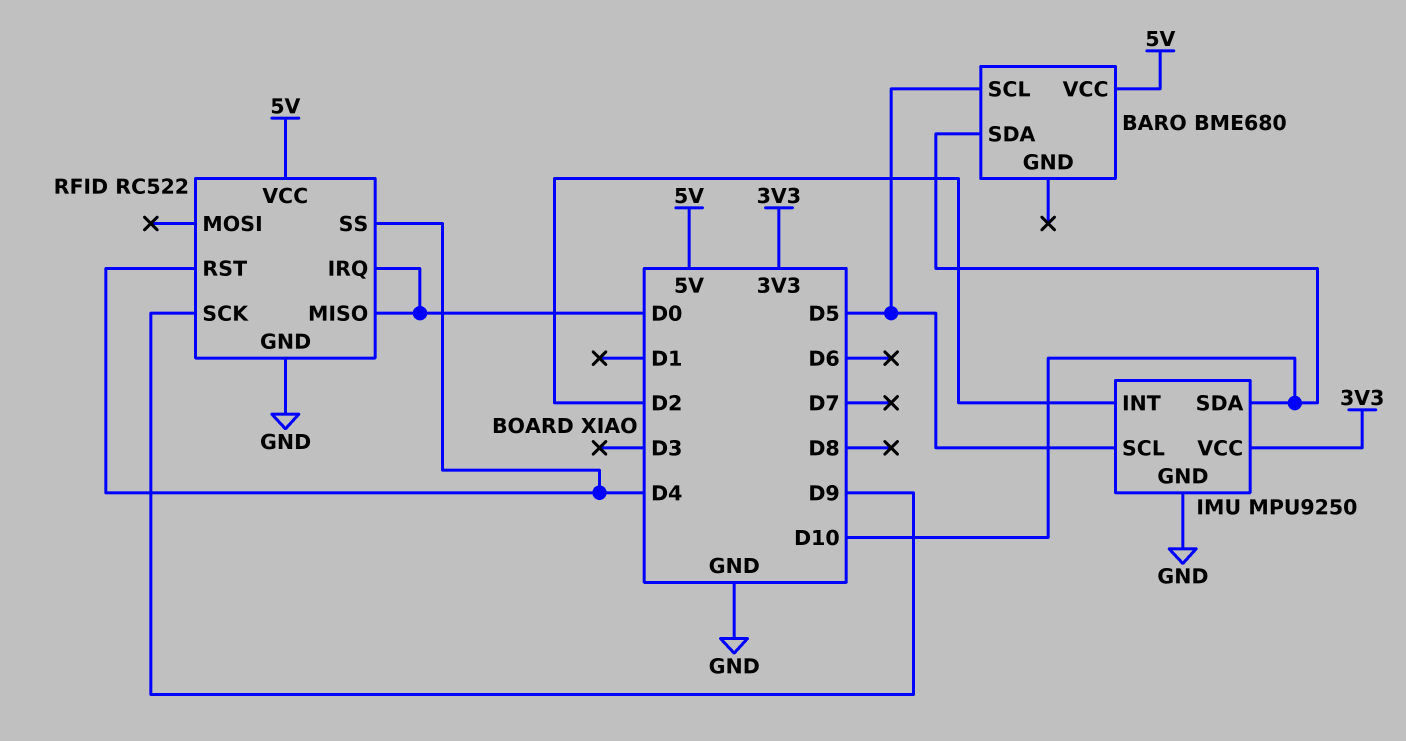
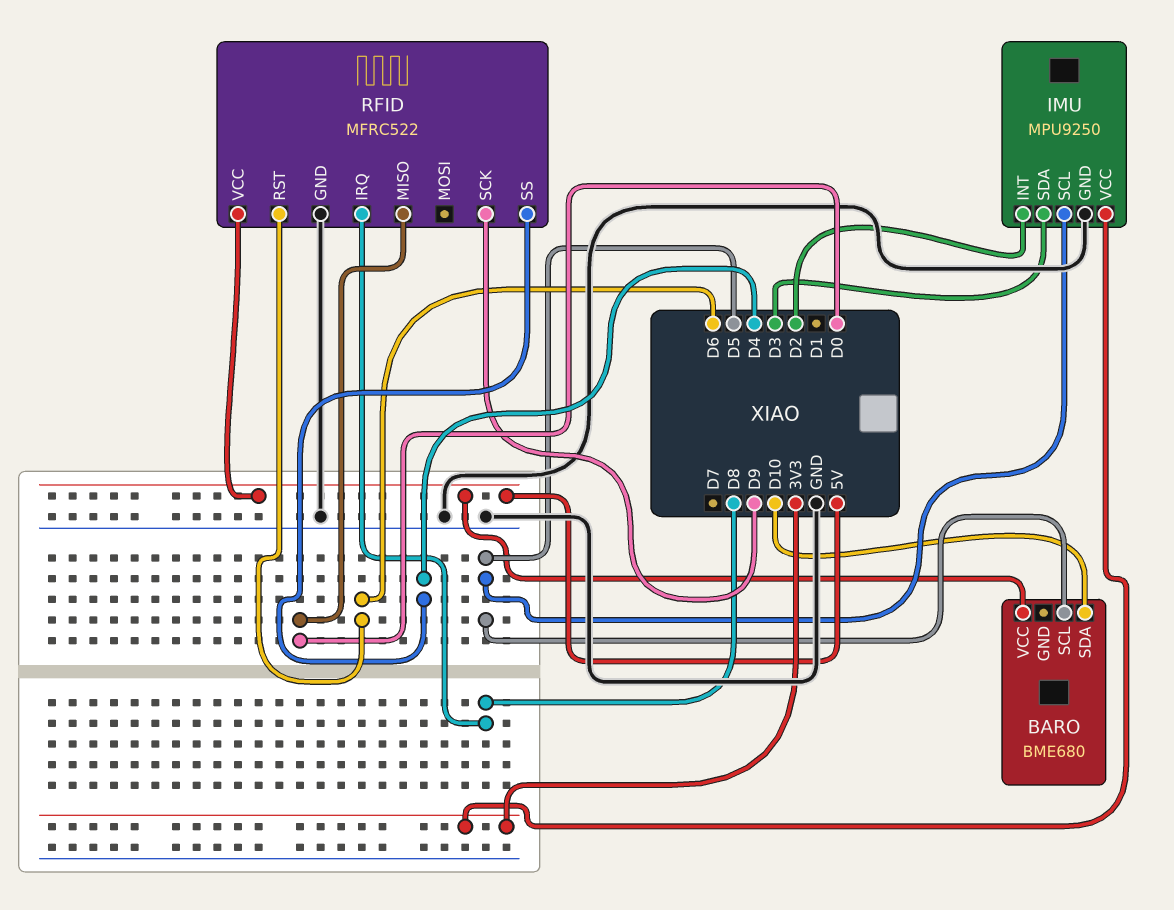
IMU pin SDA: D10 -> D3
RFID: RC522 -> MFRC522
RFID pin IRQ: D0 -> D8
RFID pin RST: D4 -> D6

